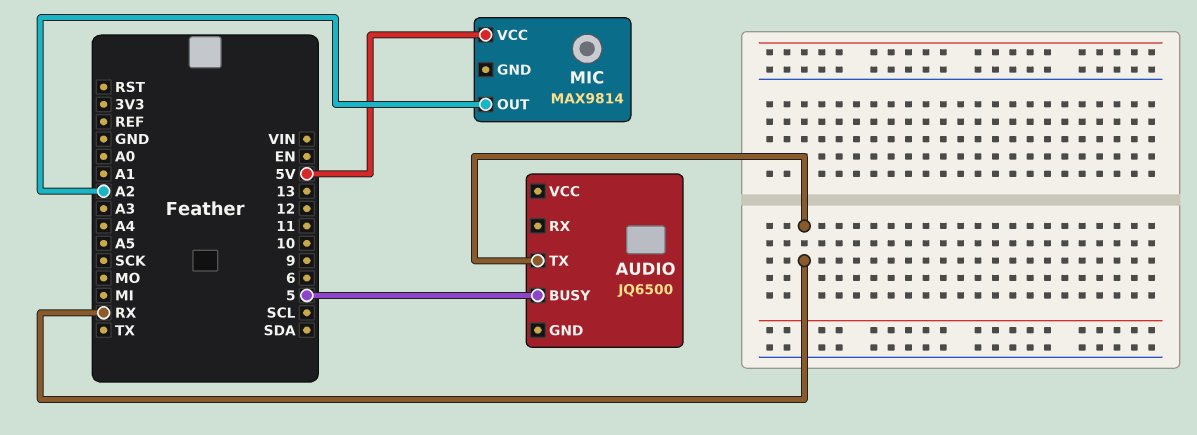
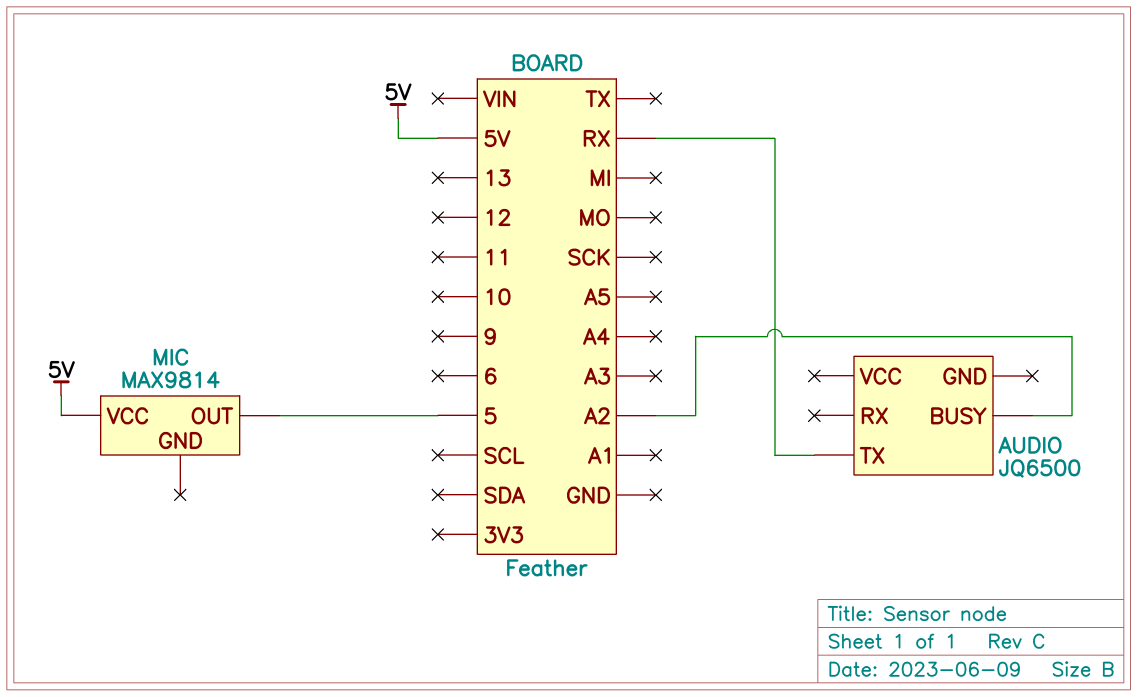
AUDIO pin BUSY: 5 -> A2
MIC pin OUT: A2 -> 5

